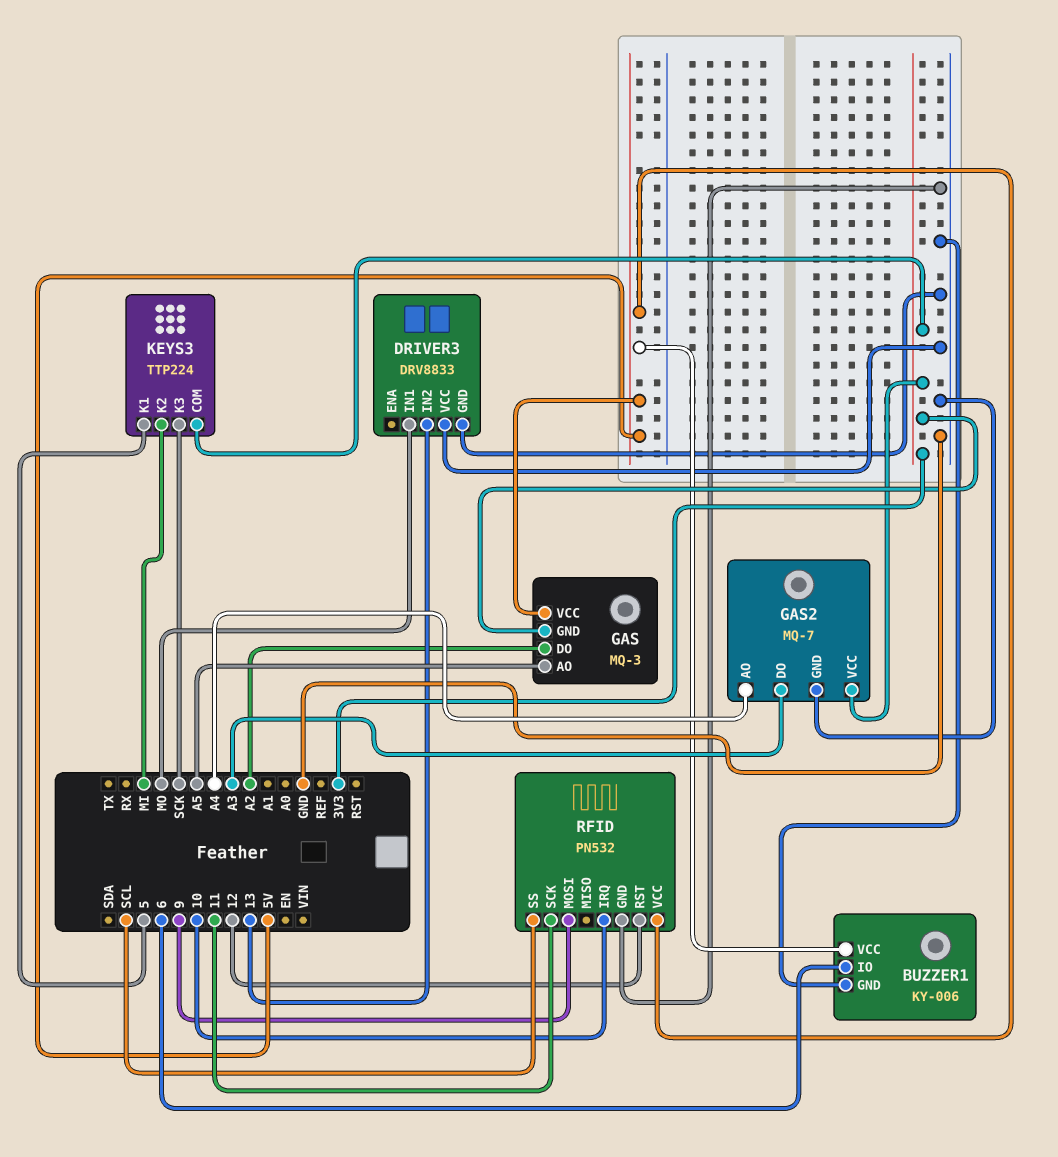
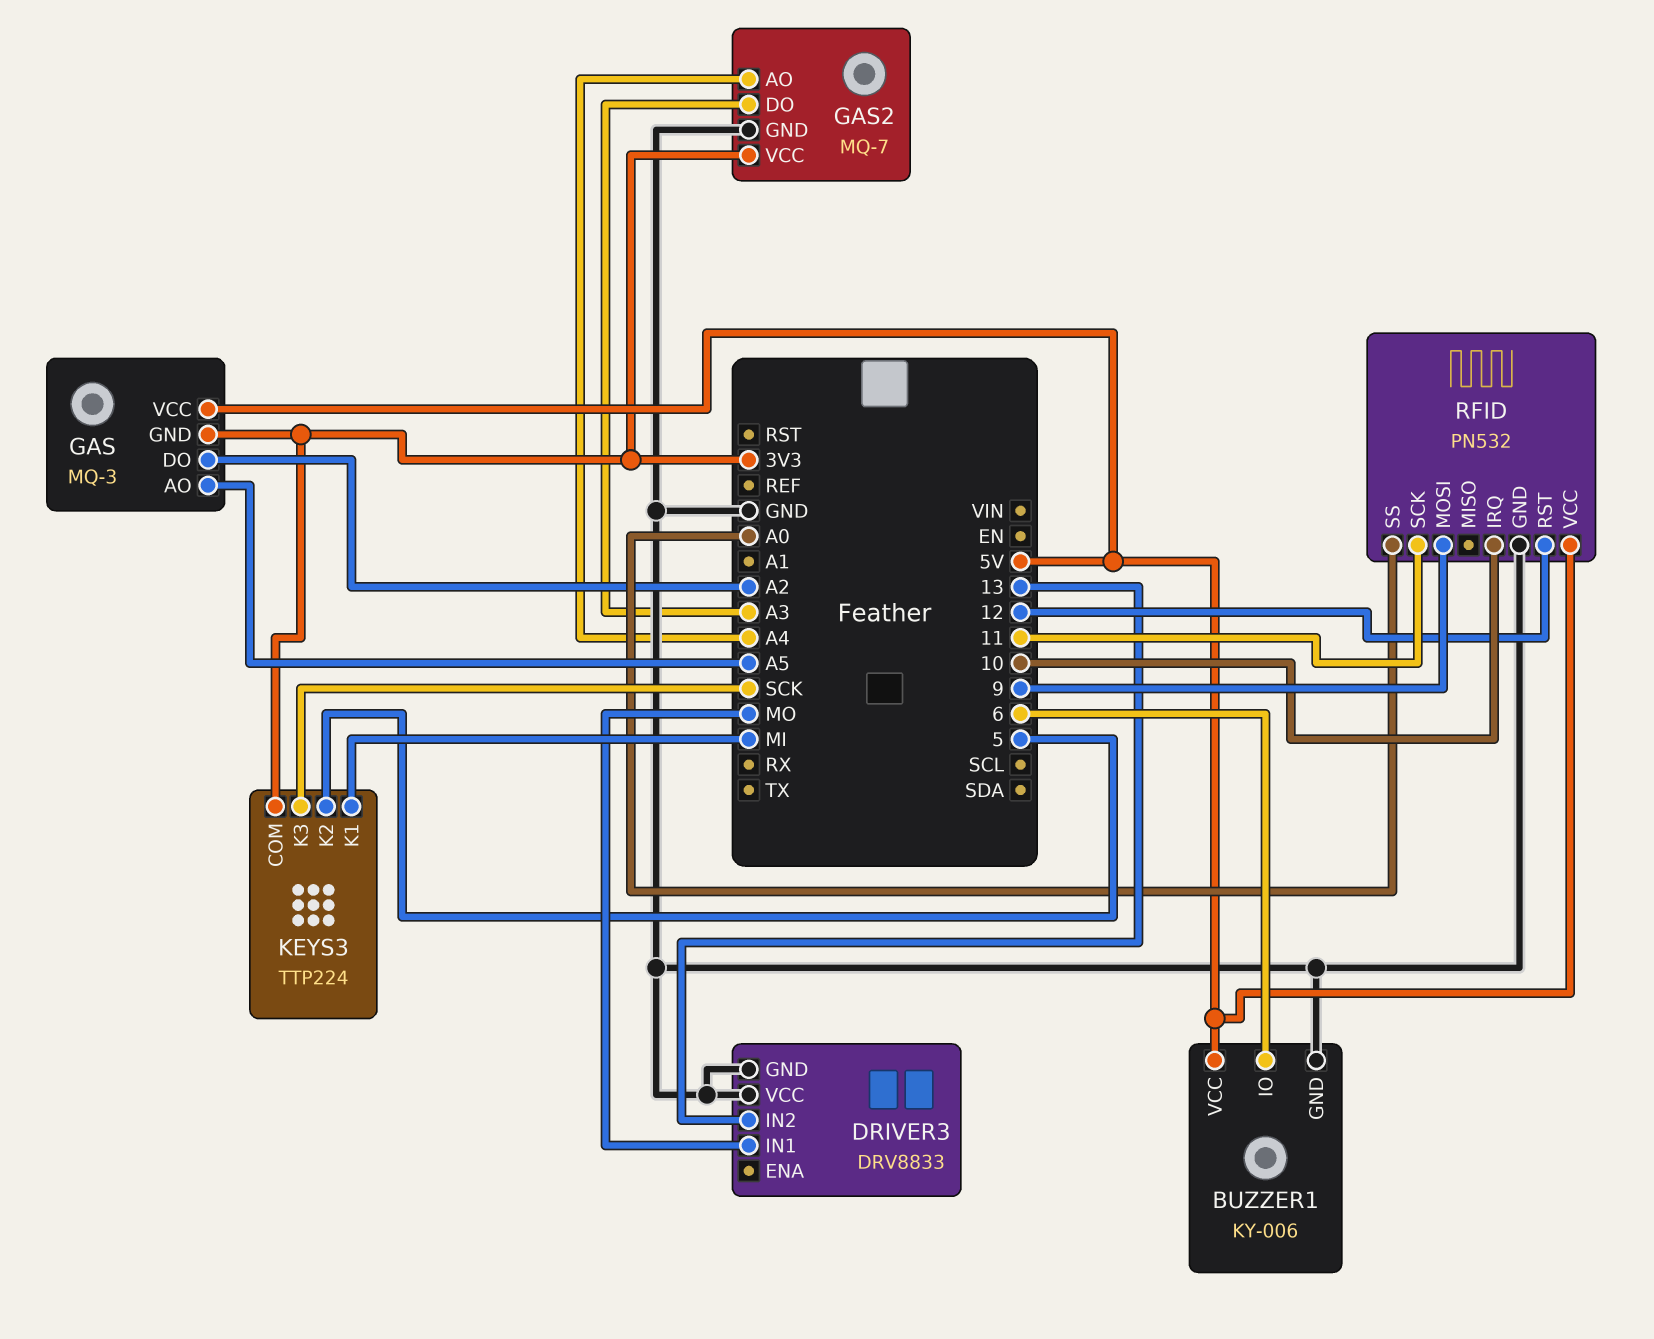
KEYS3 pin K1: 5 -> MI
KEYS3 pin K2: MI -> 5
RFID pin SS: SCL -> A0

